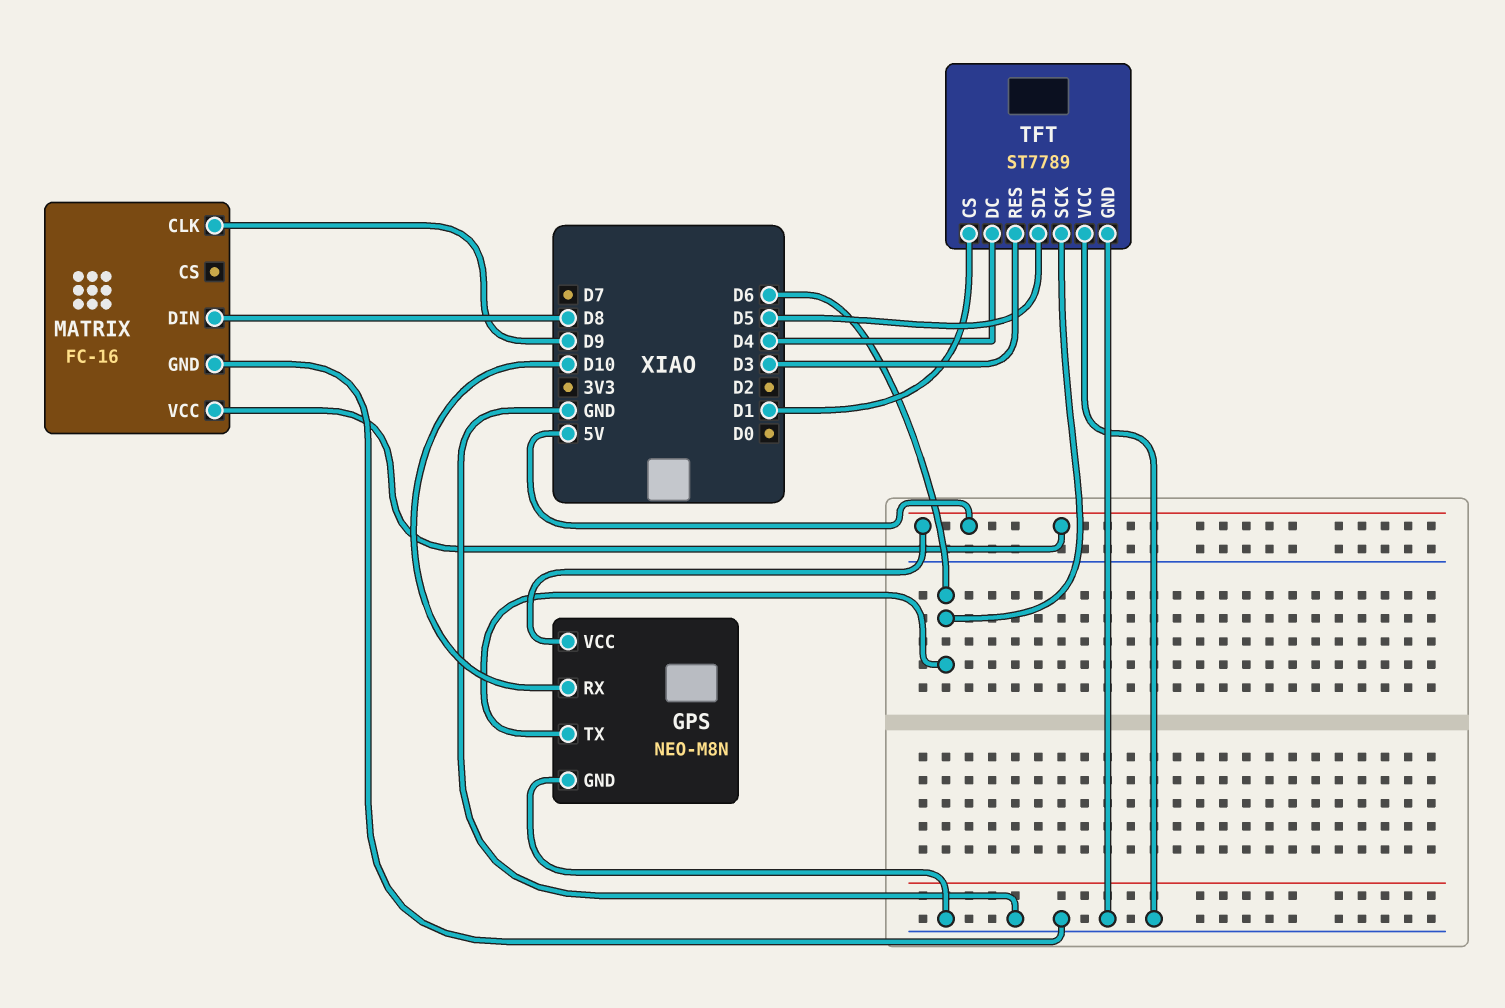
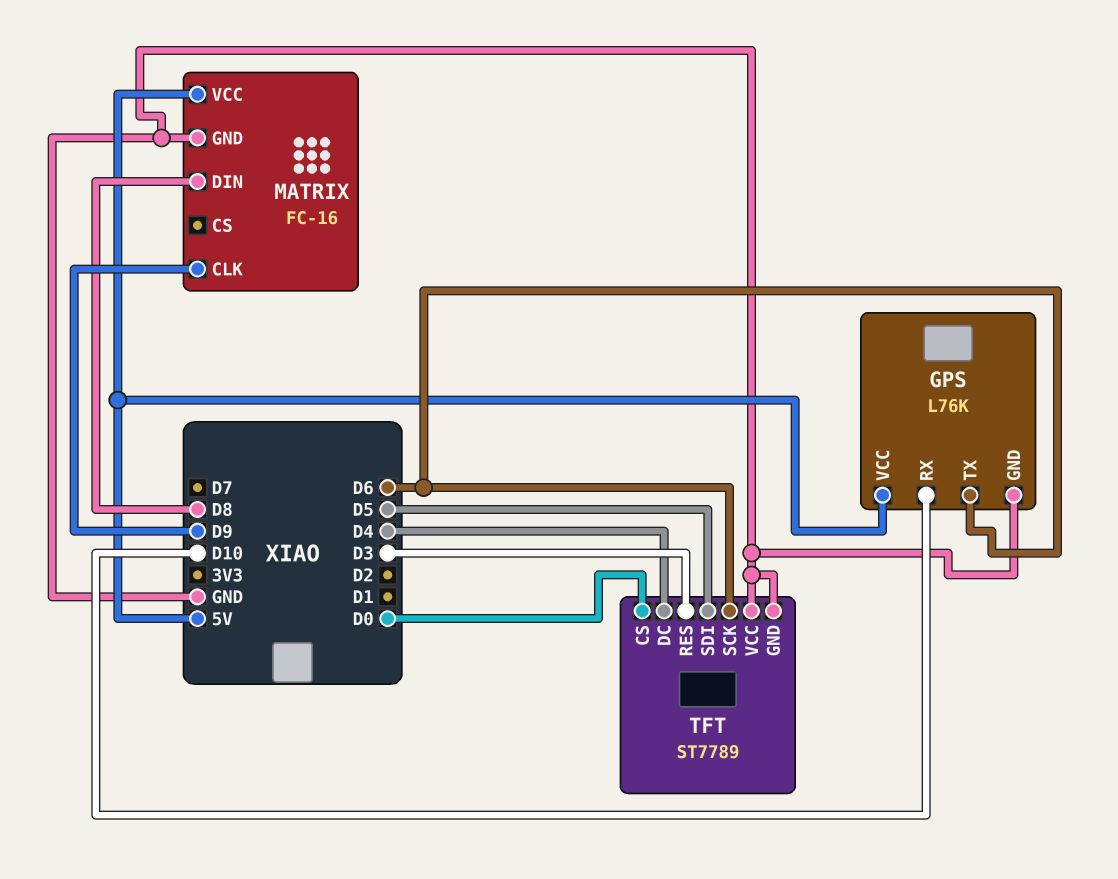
GPS: NEO-M8N -> L76K
TFT pin CS: D1 -> D0

